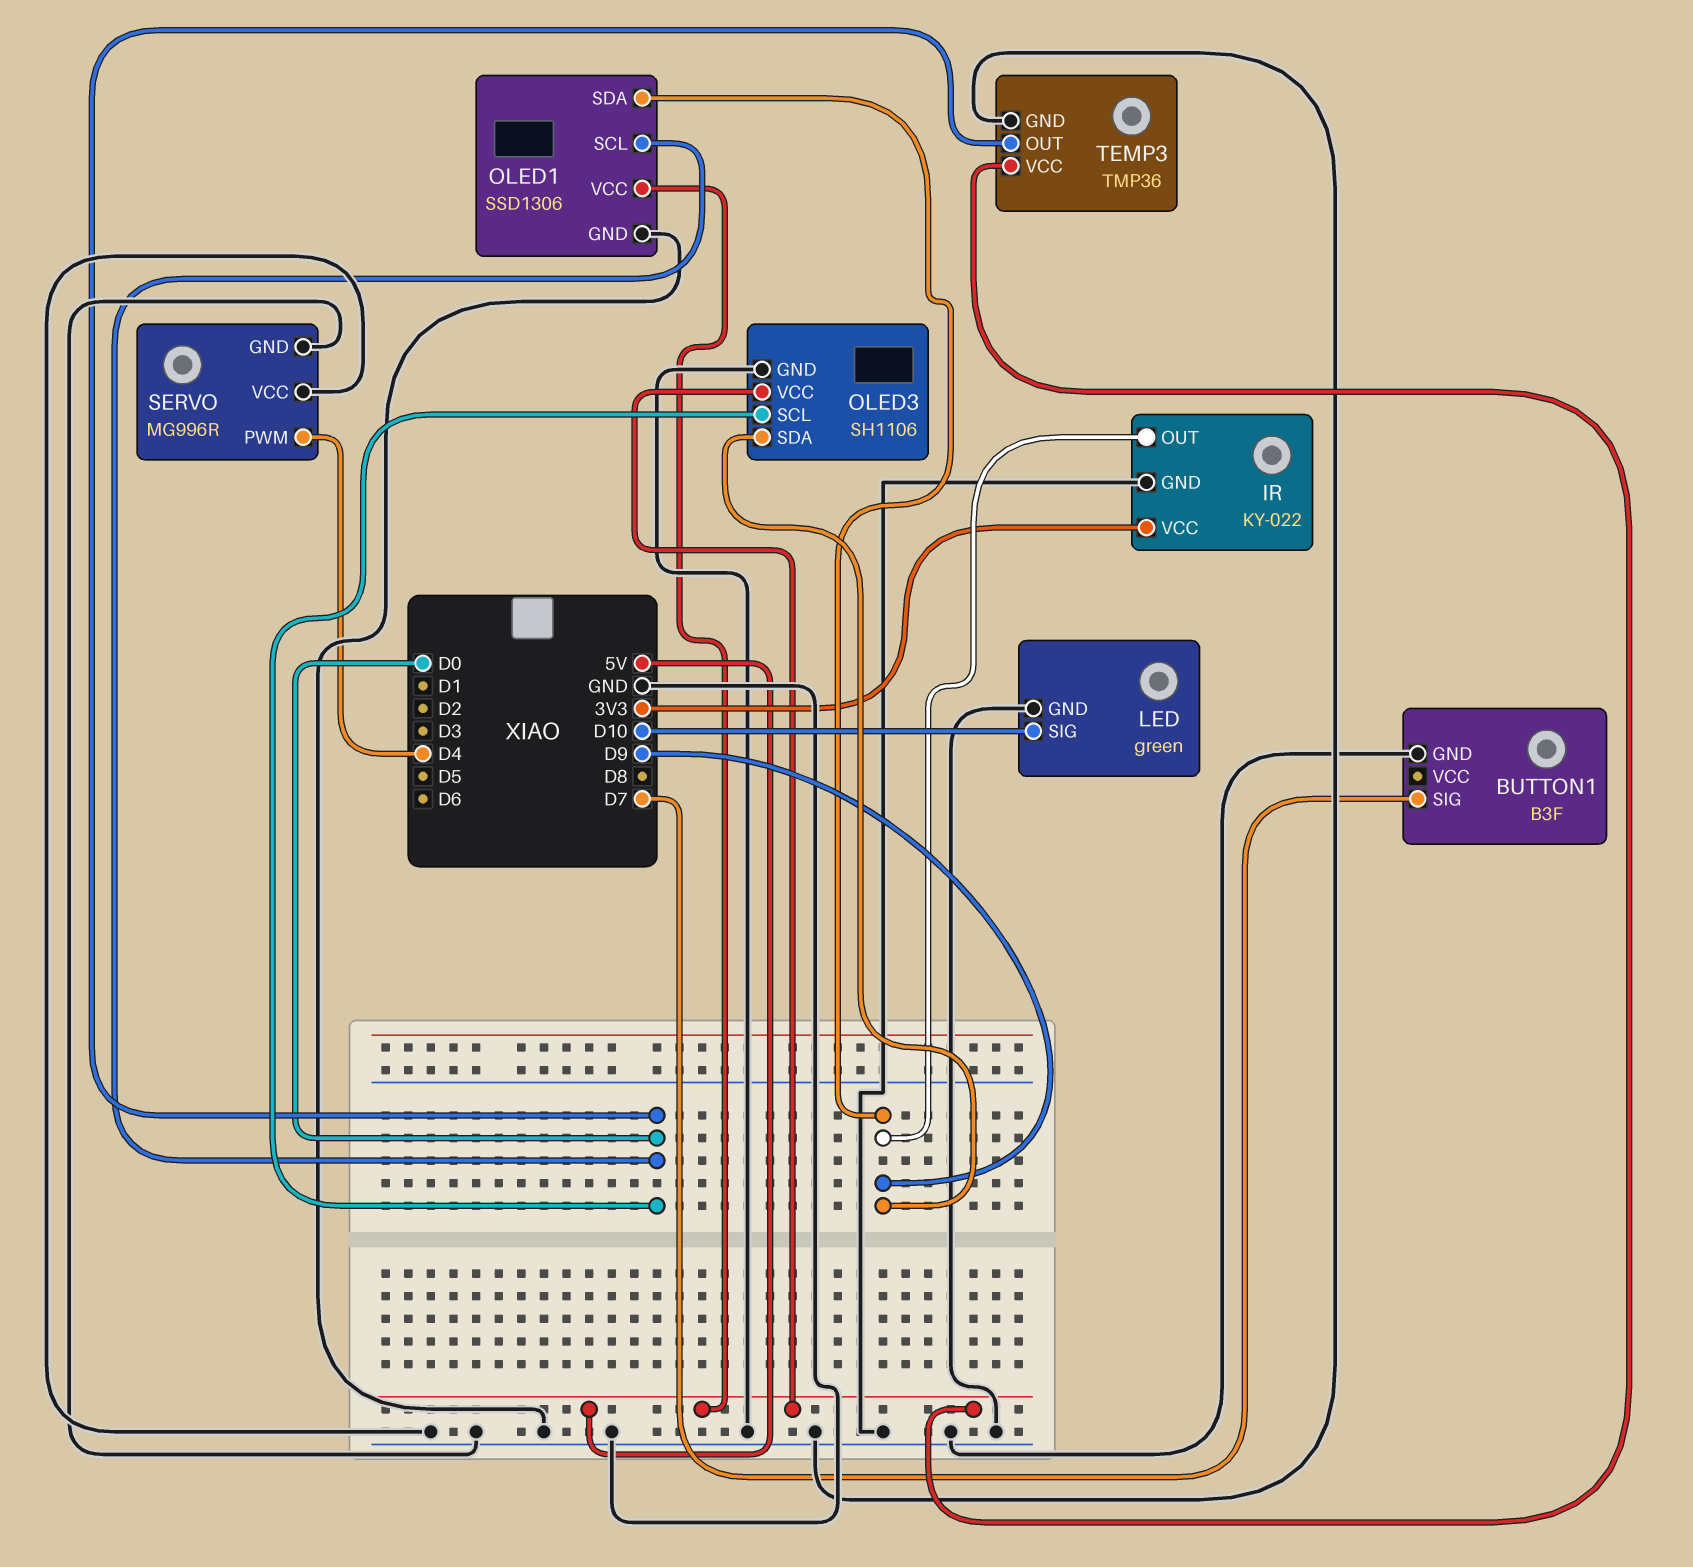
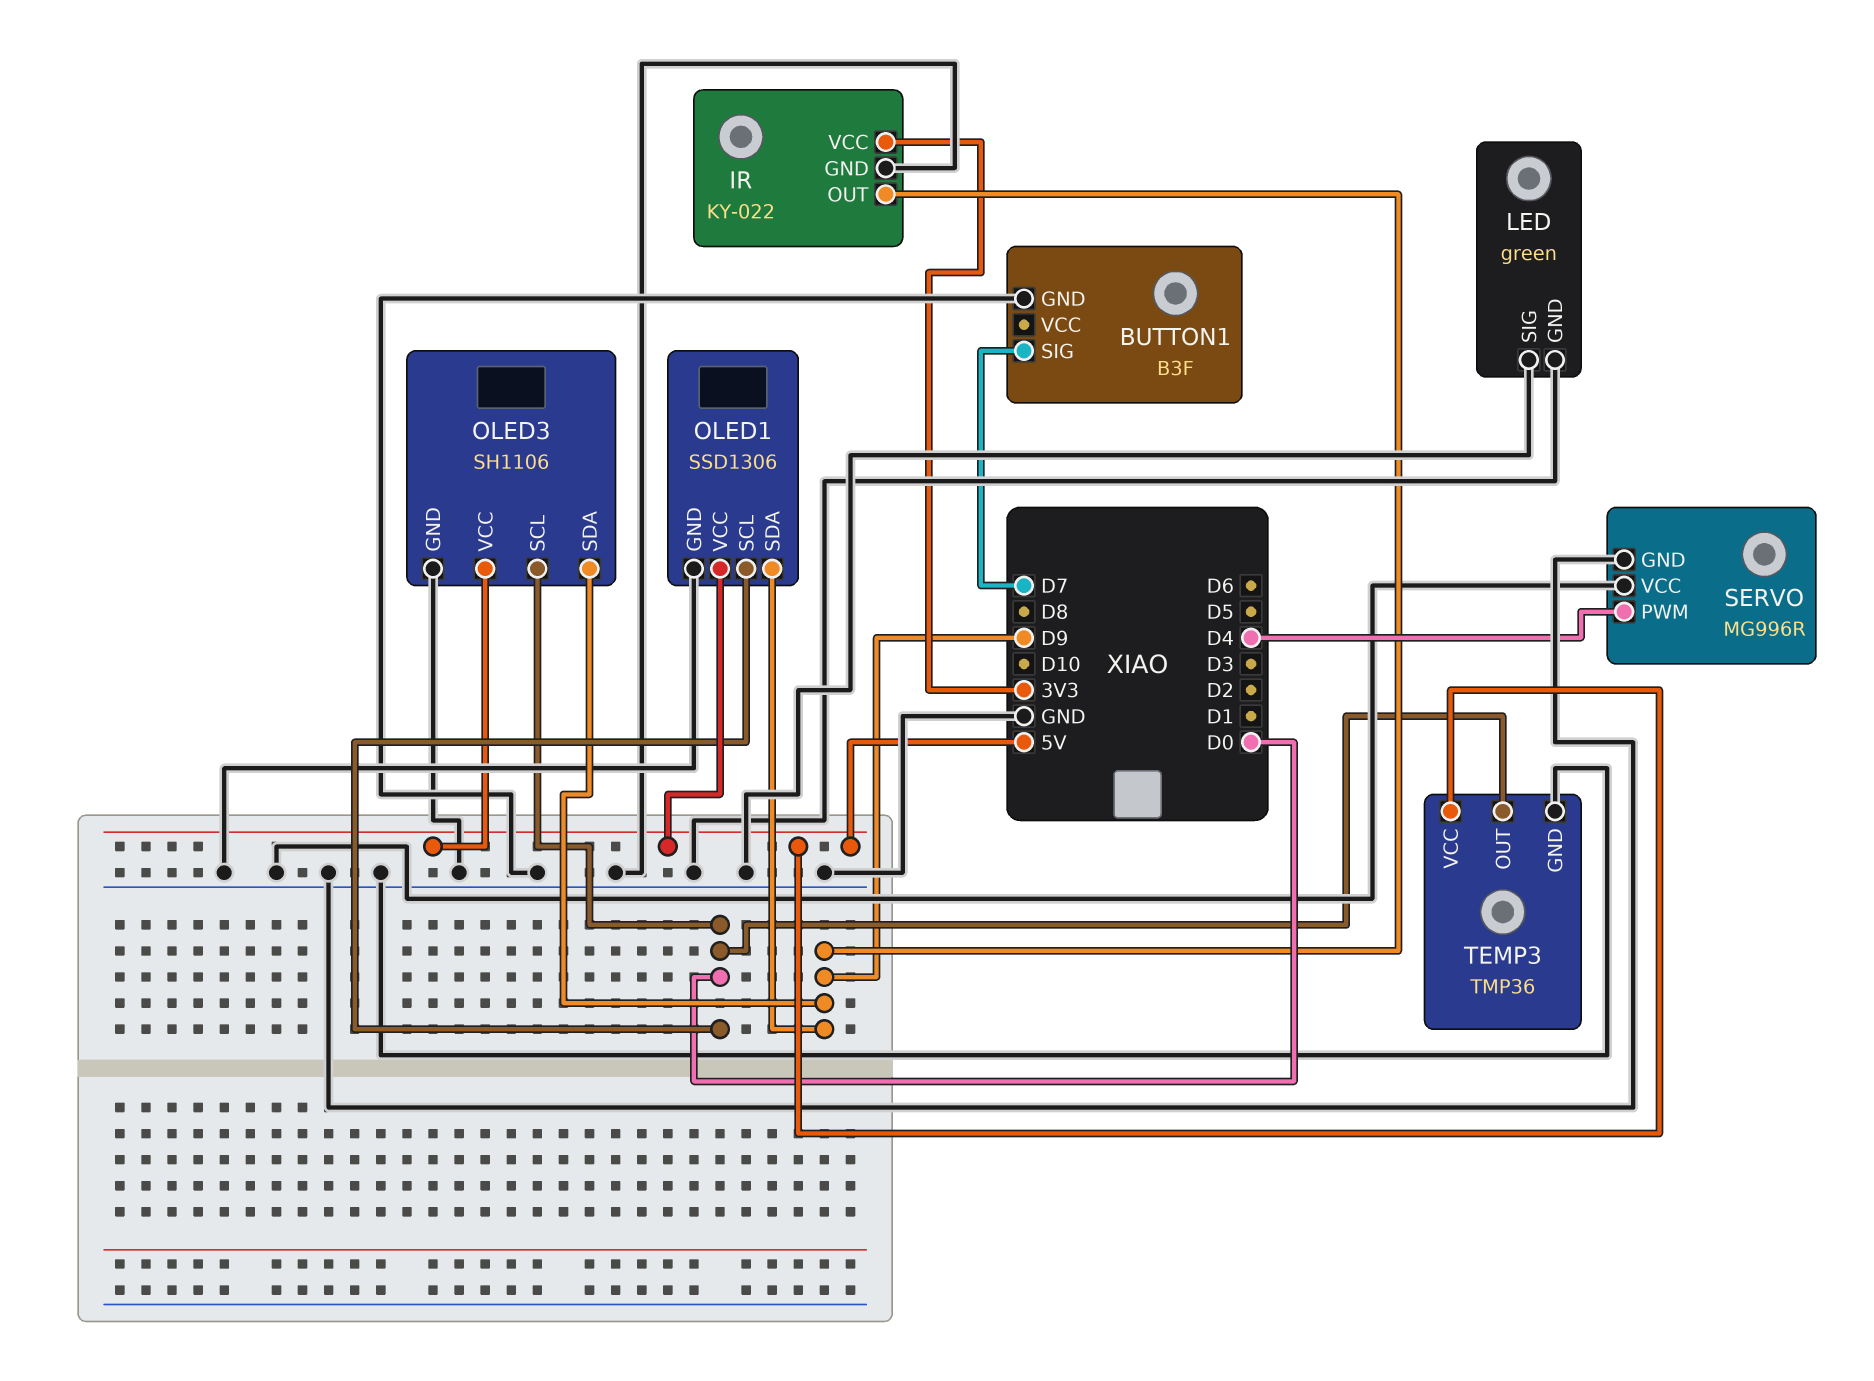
LED pin SIG: D10 -> GND

